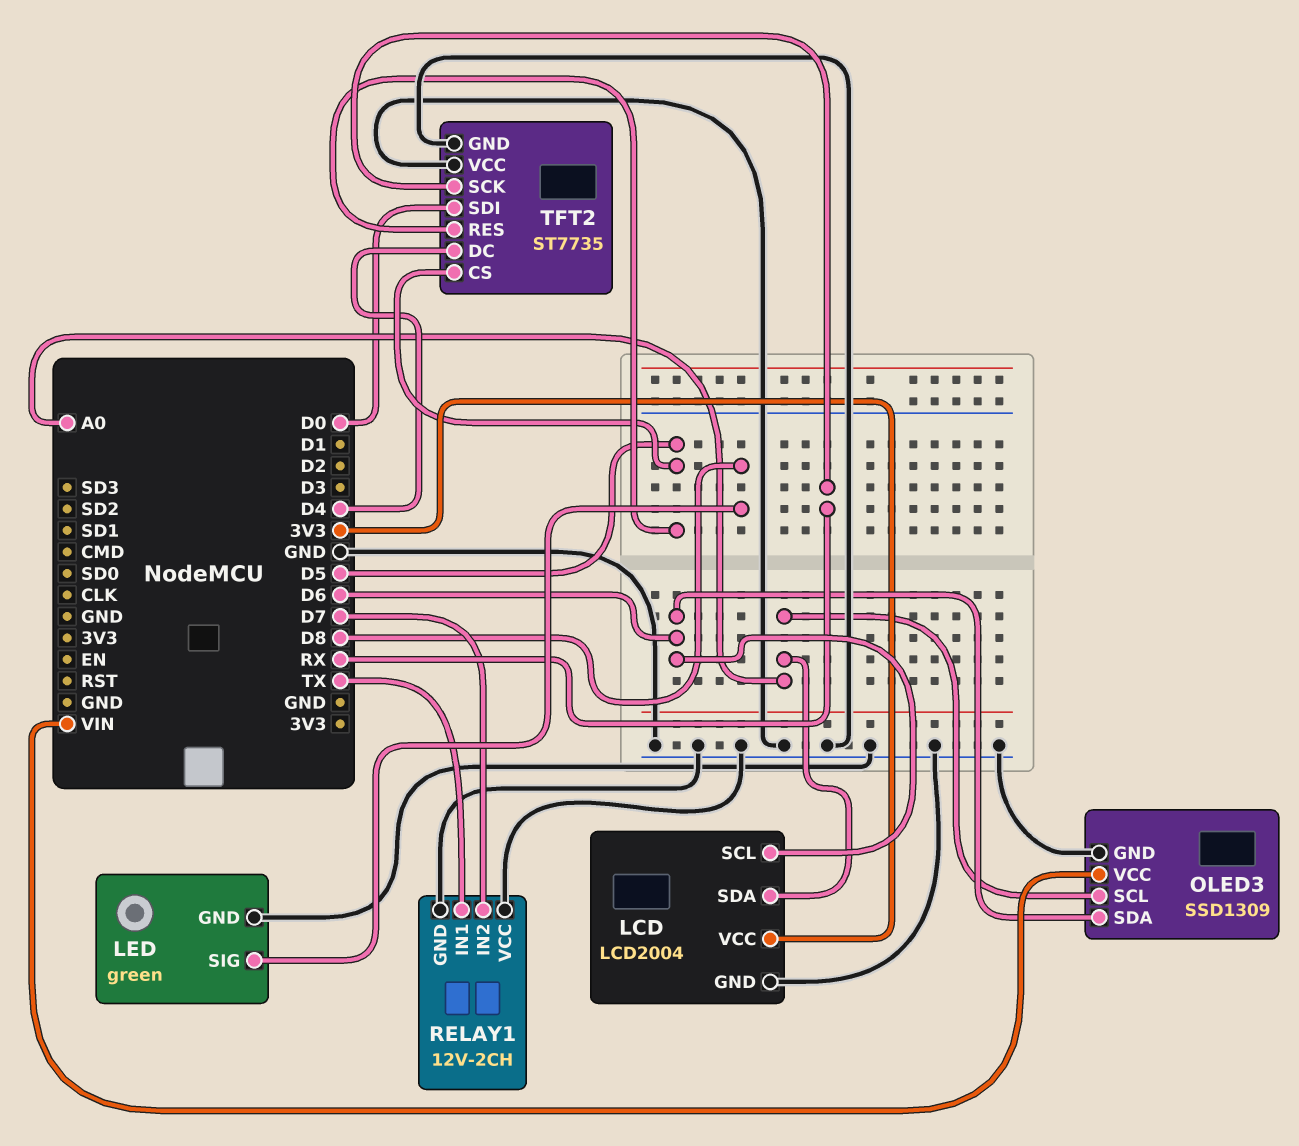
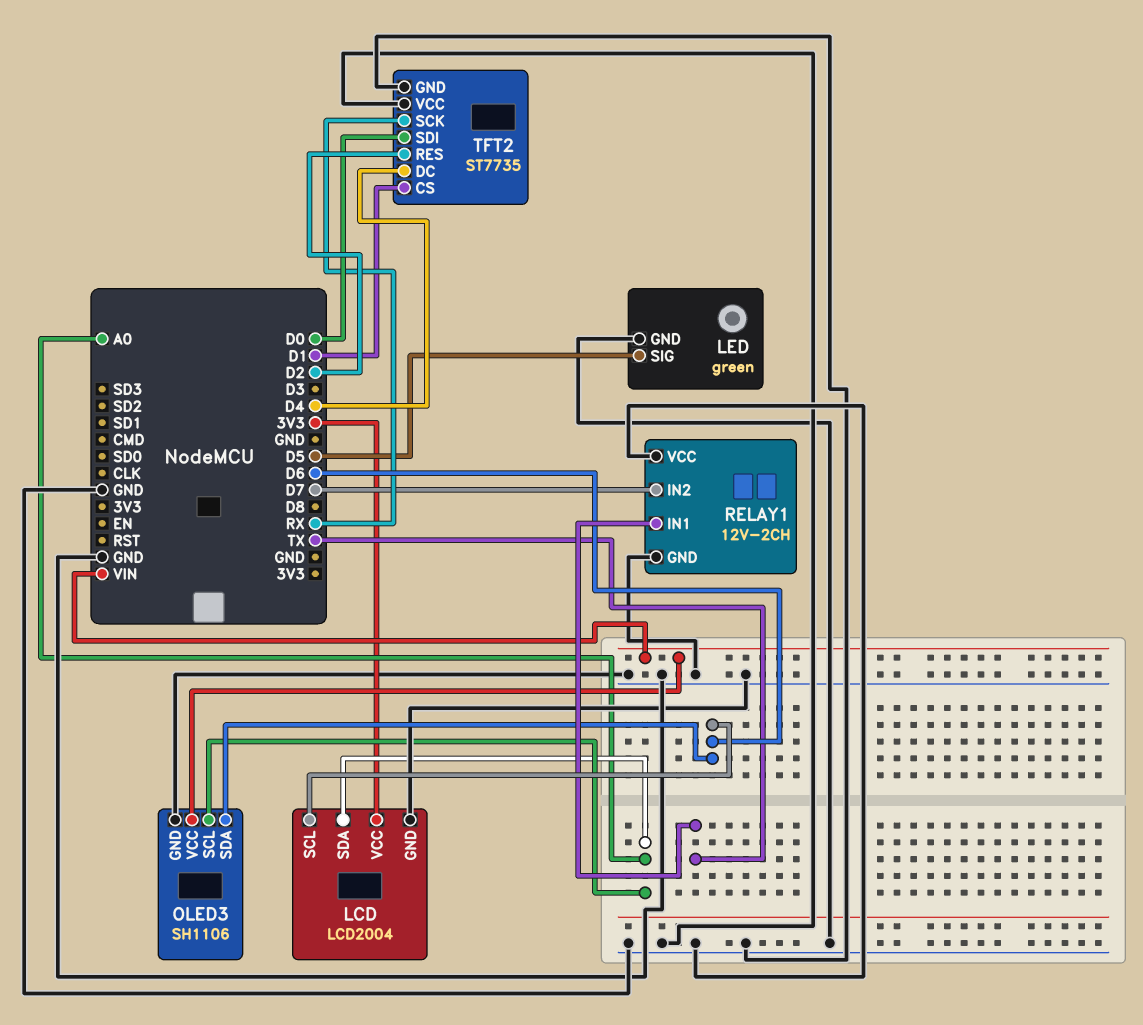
LED pin SIG: D8 -> D5
OLED3: SSD1309 -> SH1106
TFT2 pin CS: D5 -> D1
TFT2 pin RES: D5 -> D2

